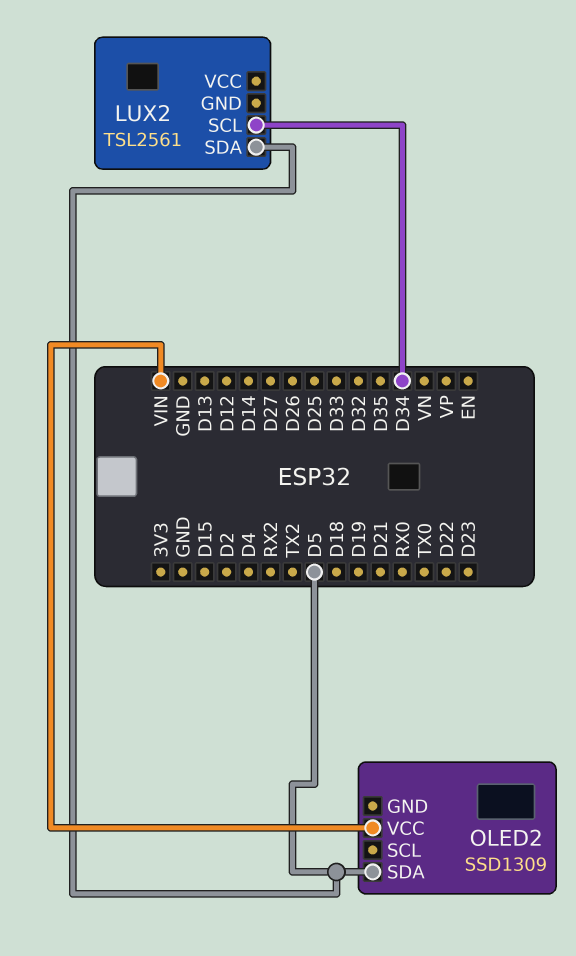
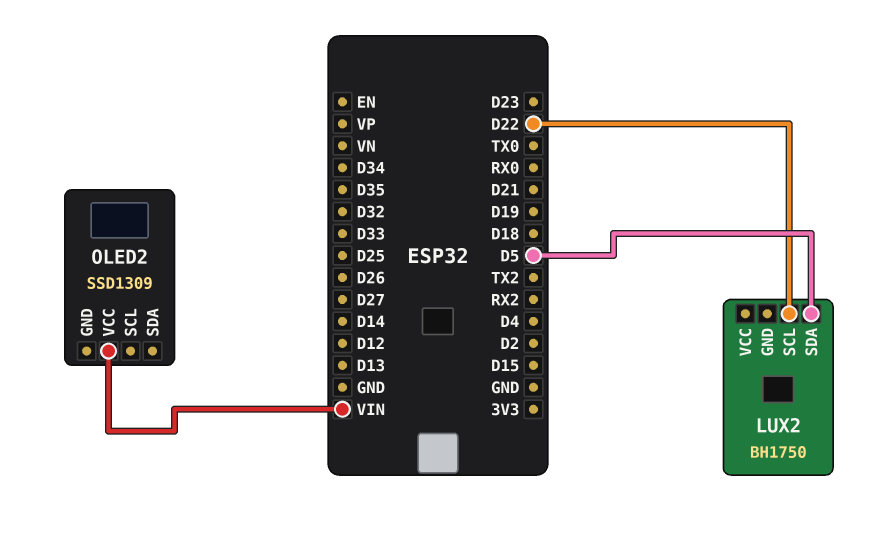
LUX2: TSL2561 -> BH1750
LUX2 pin SCL: D34 -> D22
OLED2 pin SDA: D5 -> none

